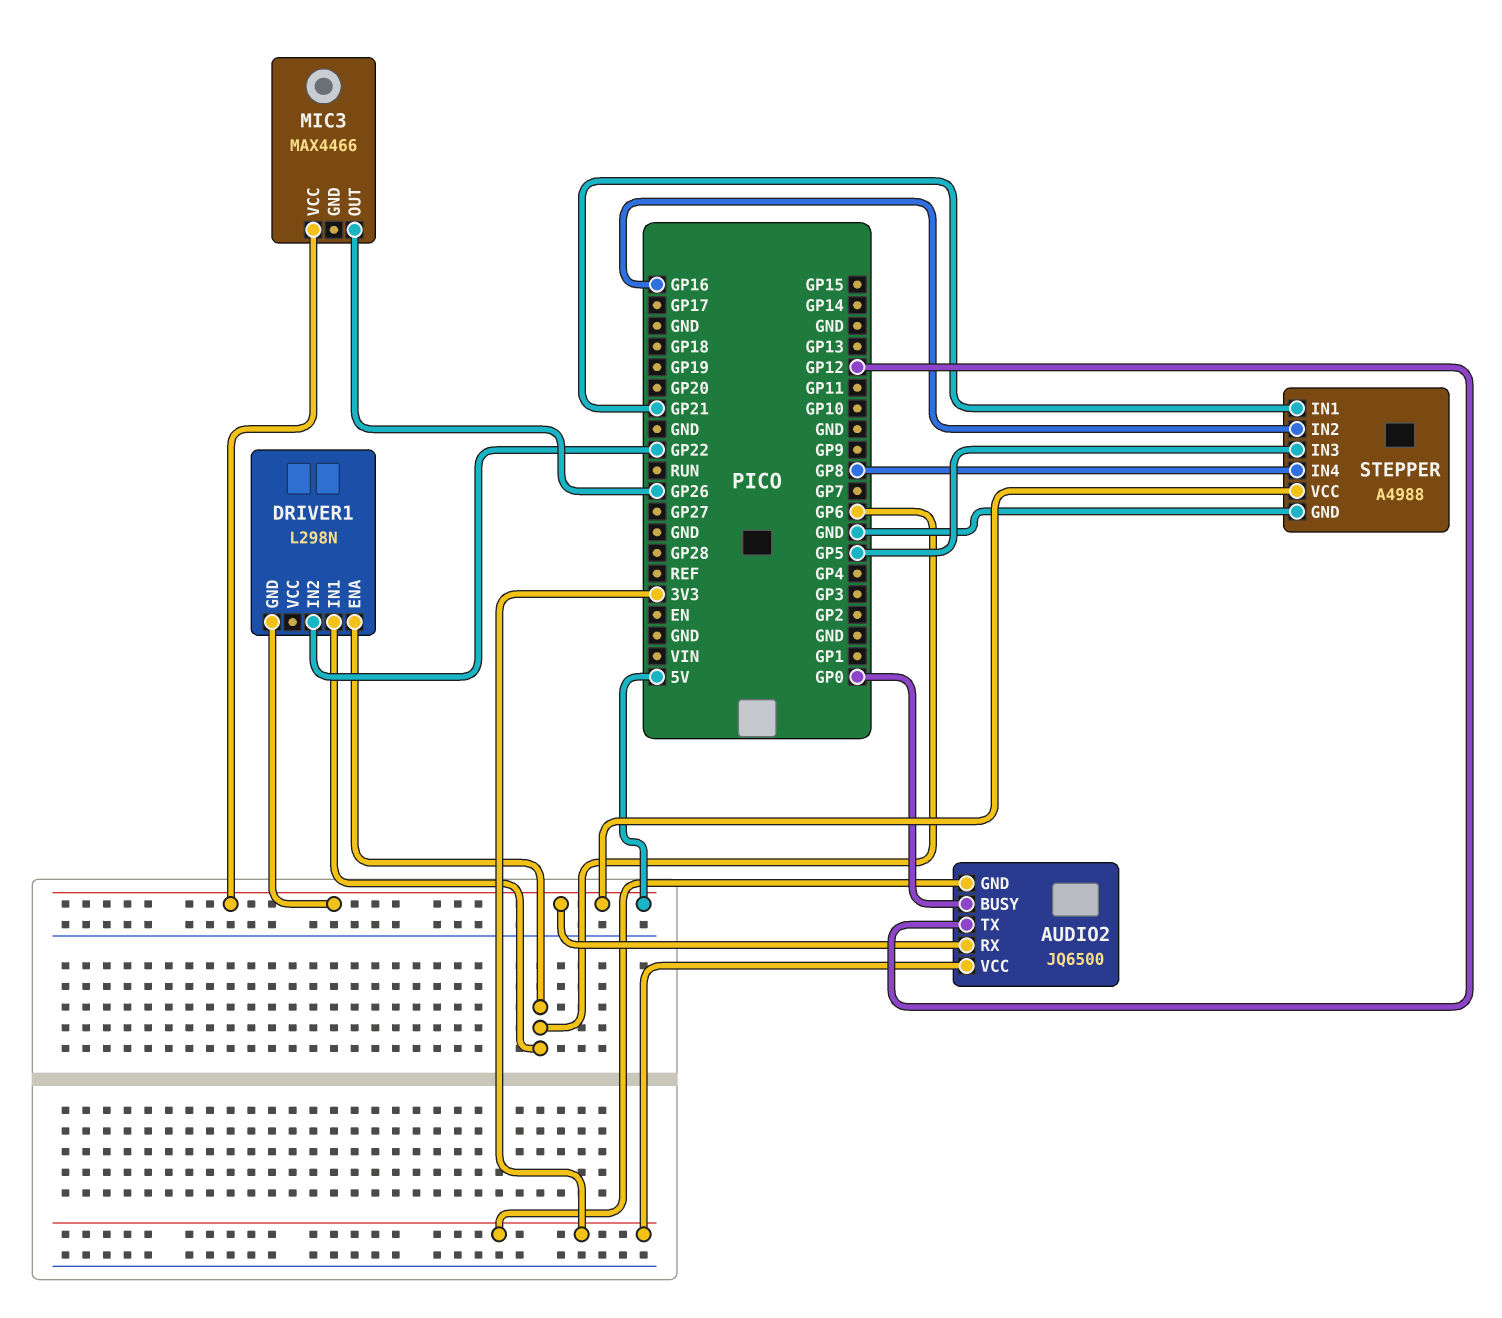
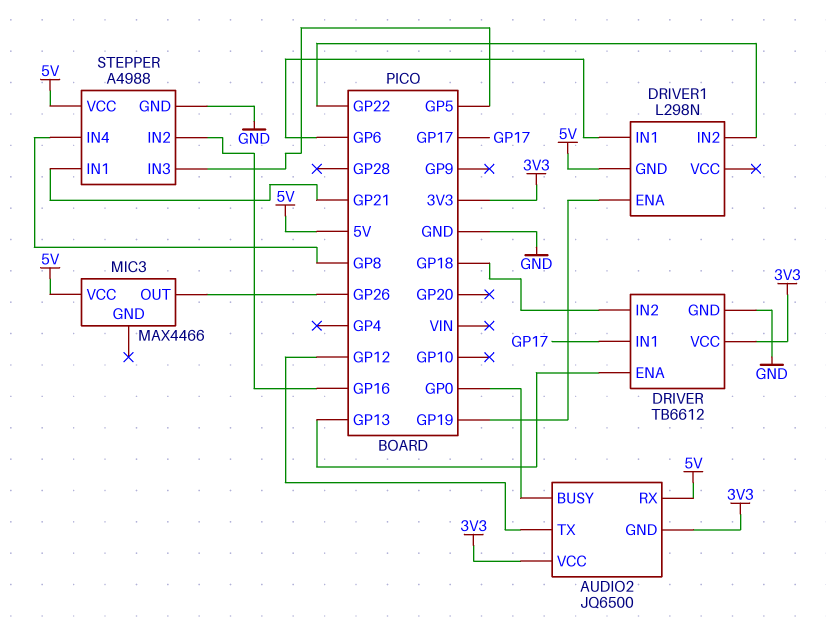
DRIVER: none -> TB6612
DRIVER pin ENA: none -> GP13
DRIVER pin GND: none -> GND
DRIVER pin IN1: none -> GP17
DRIVER pin IN2: none -> GP18
DRIVER pin VCC: none -> 3V3
DRIVER1 pin ENA: GP6 -> GP19

